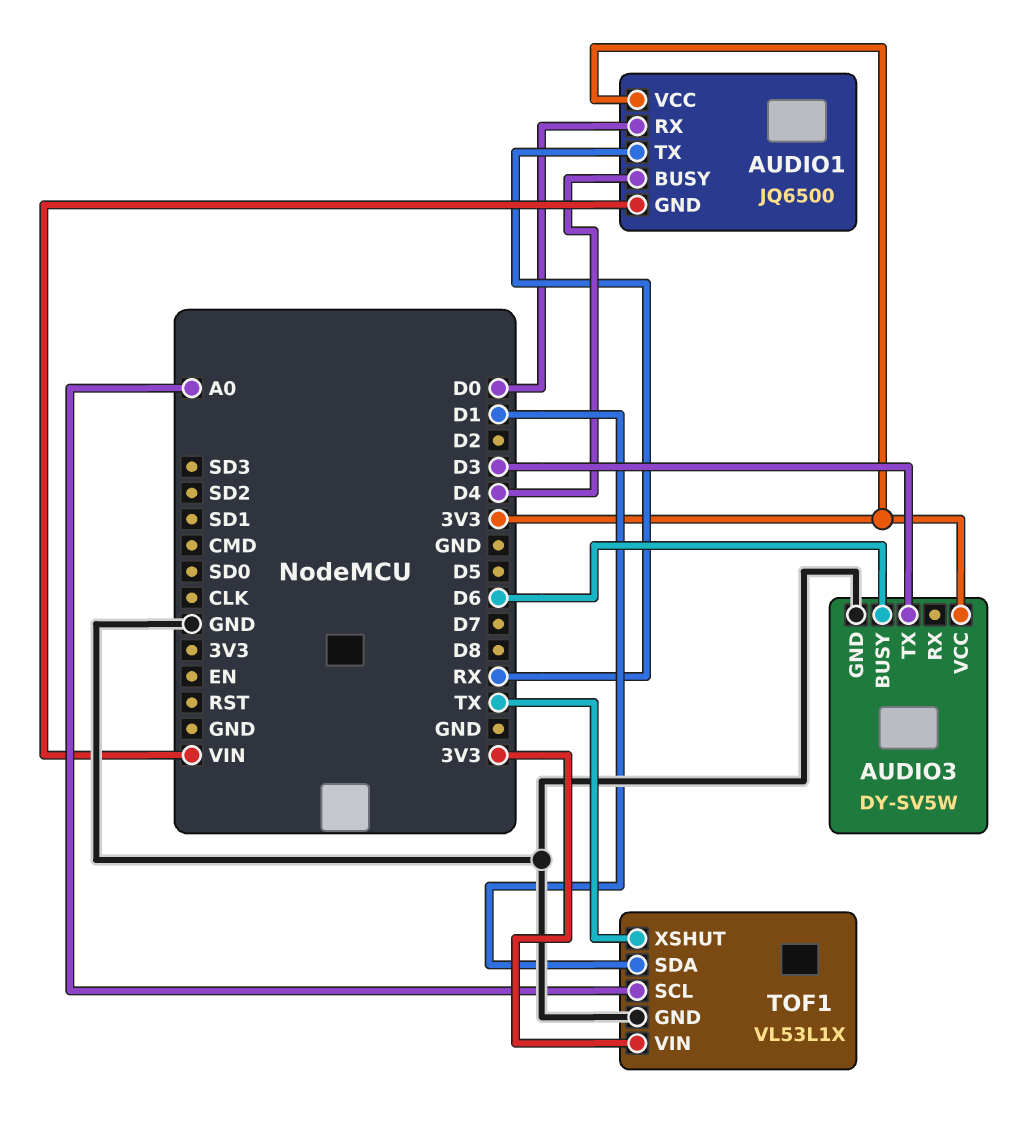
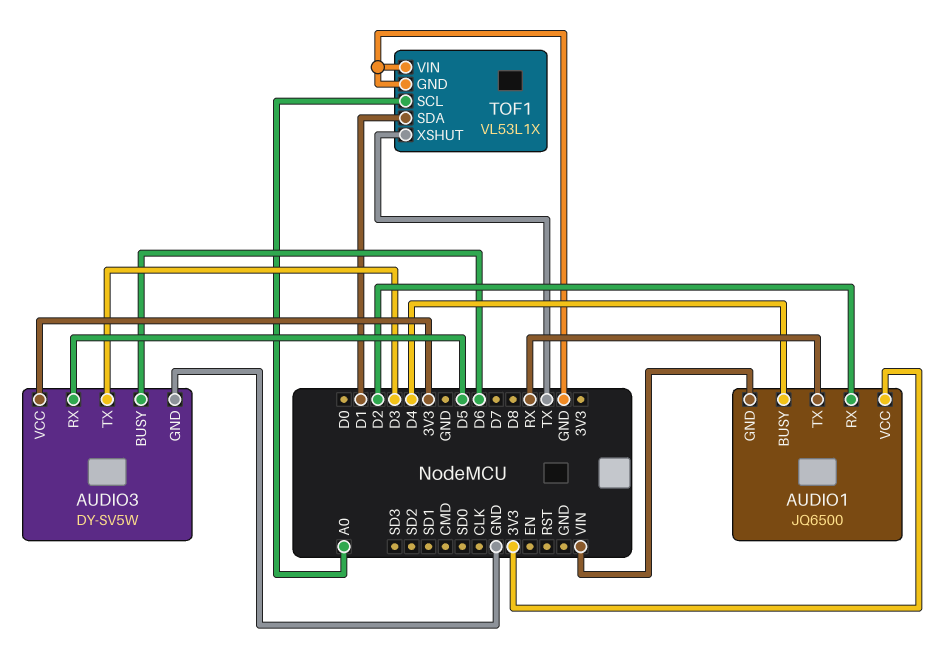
AUDIO1 pin RX: D0 -> D2
AUDIO3 pin RX: none -> D5
TOF1 pin VIN: 3V3 -> GND

